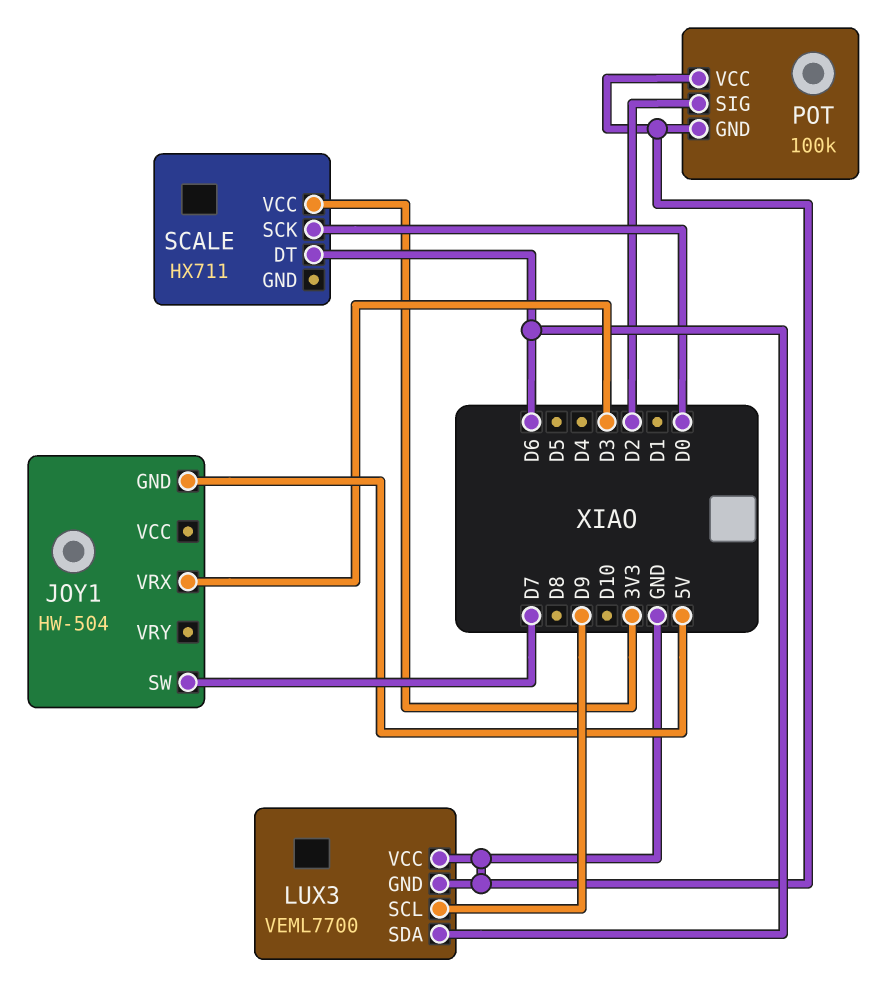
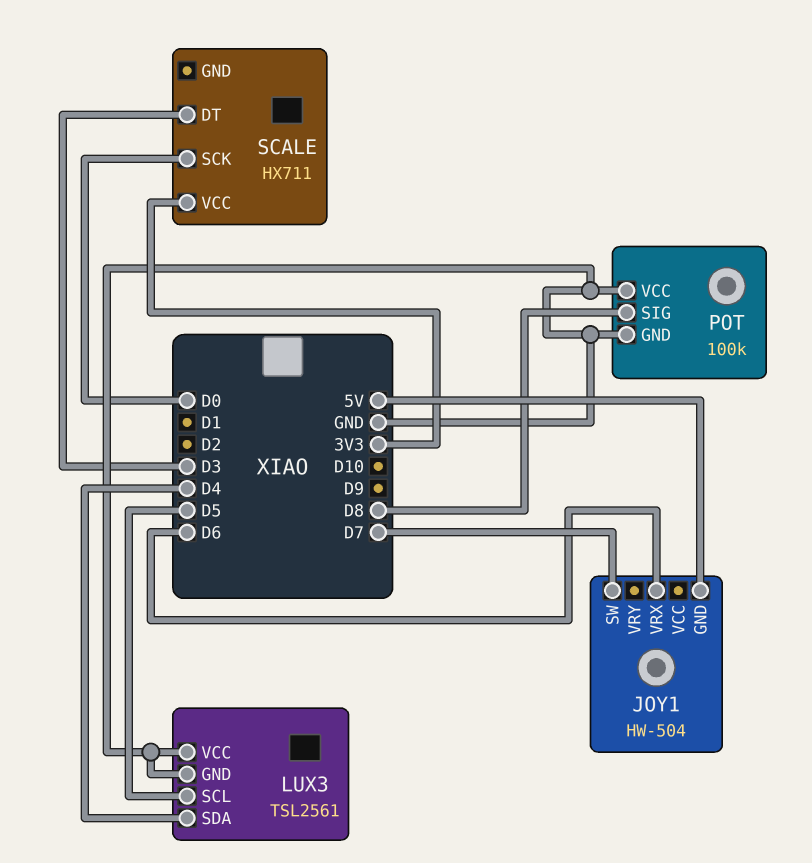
JOY1 pin VRX: D3 -> D6
LUX3: VEML7700 -> TSL2561
LUX3 pin SCL: D9 -> D5
LUX3 pin SDA: D6 -> D4
POT pin SIG: D2 -> D8
SCALE pin DT: D6 -> D3

